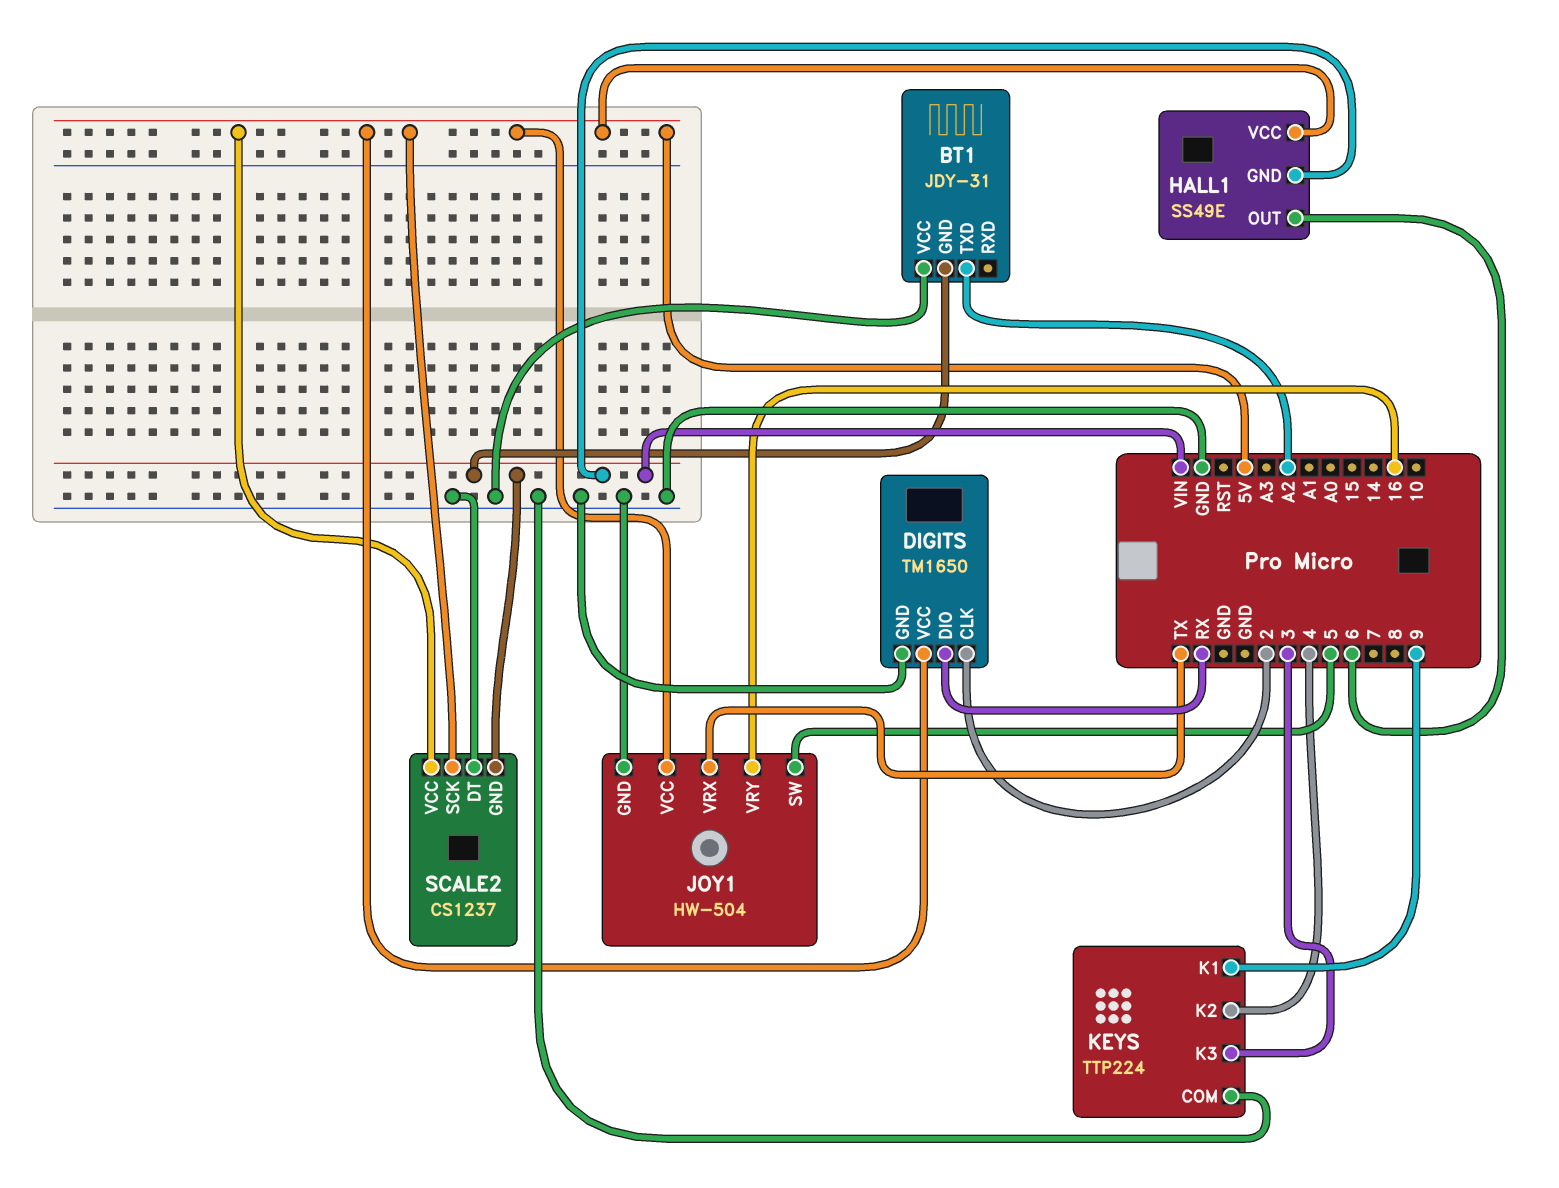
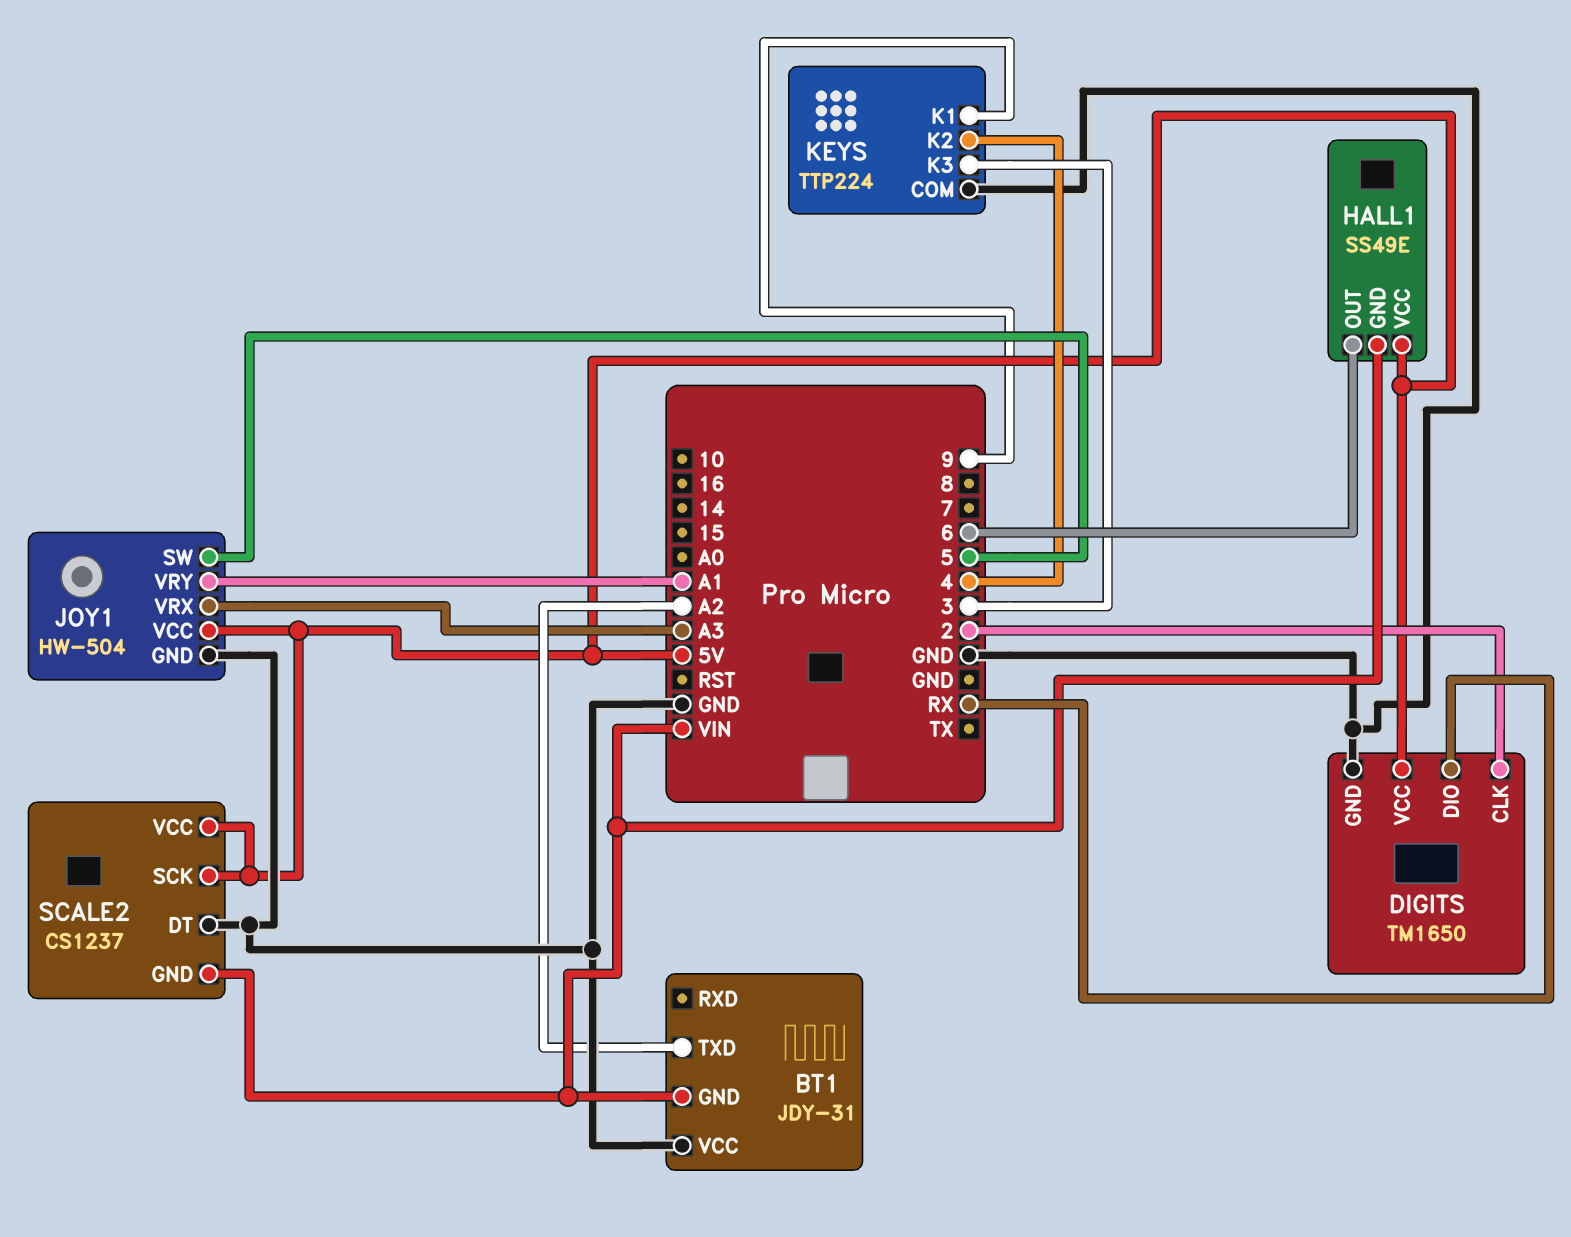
JOY1 pin VRX: TX -> A3
JOY1 pin VRY: 16 -> A1

